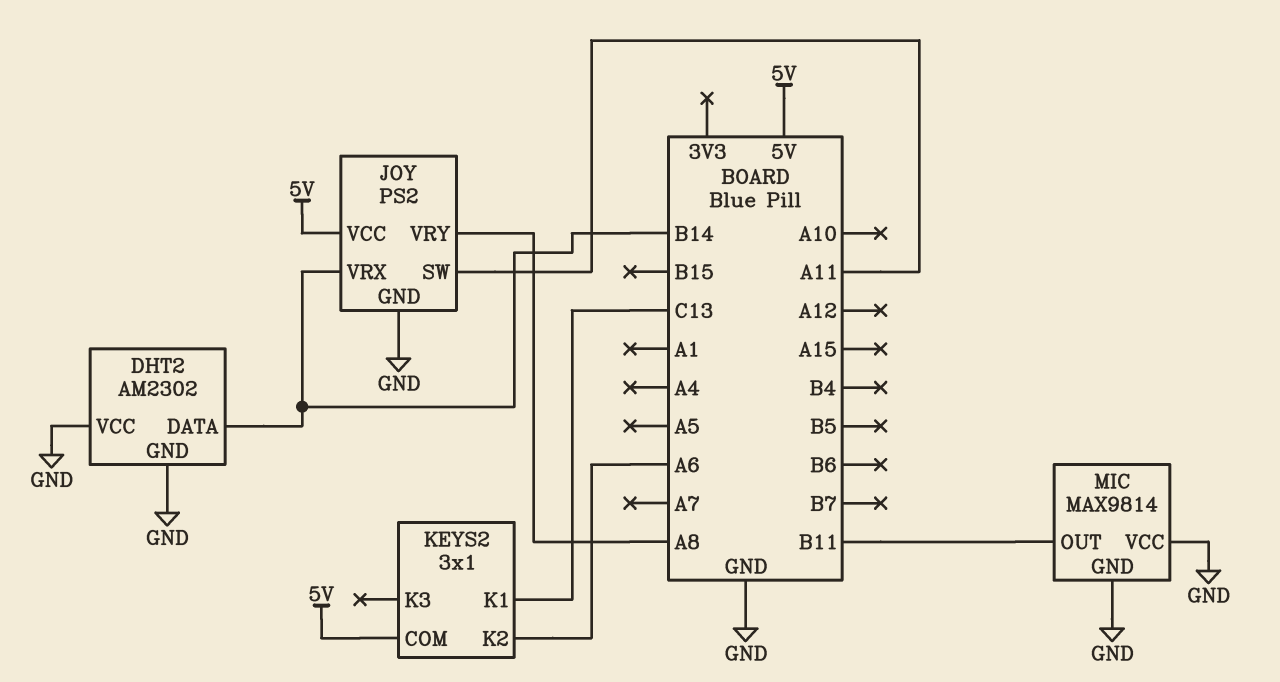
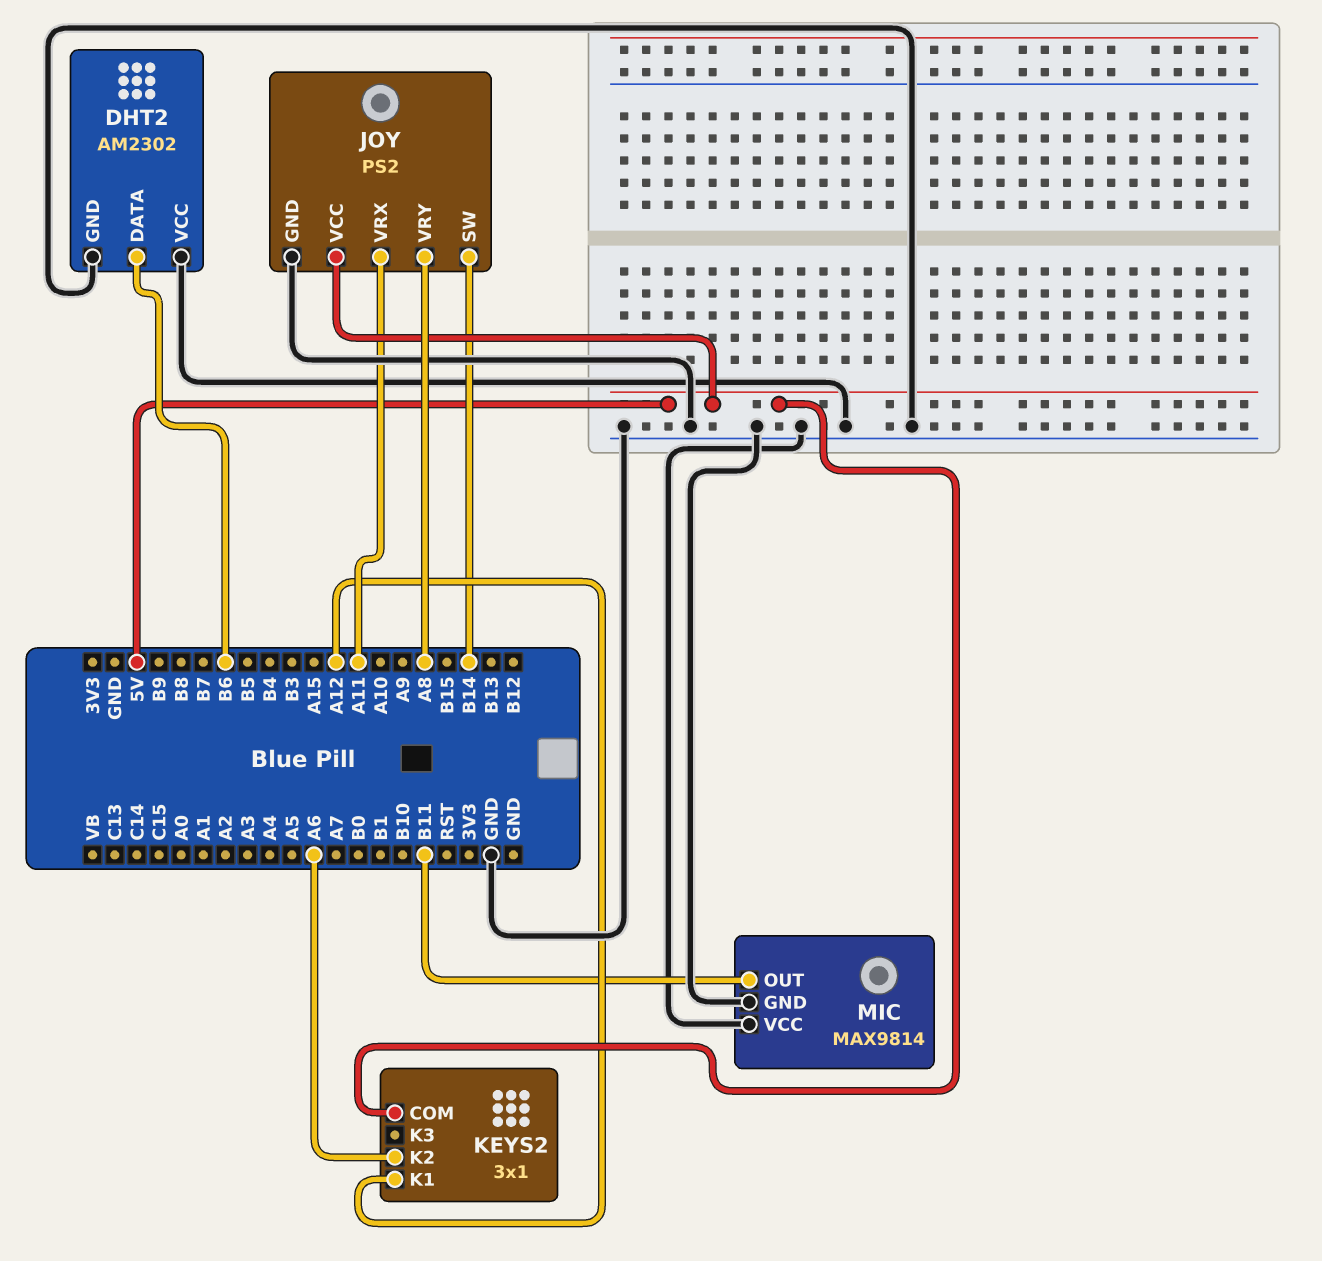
DHT2 pin DATA: B14 -> B6
JOY pin SW: A11 -> B14
JOY pin VRX: B14 -> A11
KEYS2 pin K1: C13 -> A12

